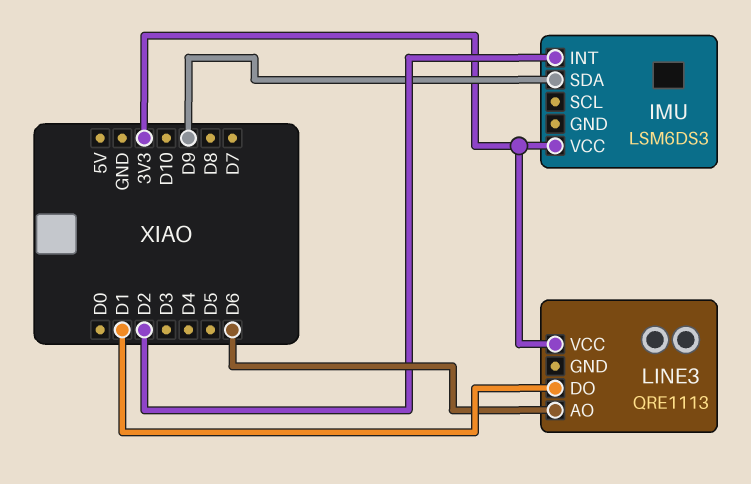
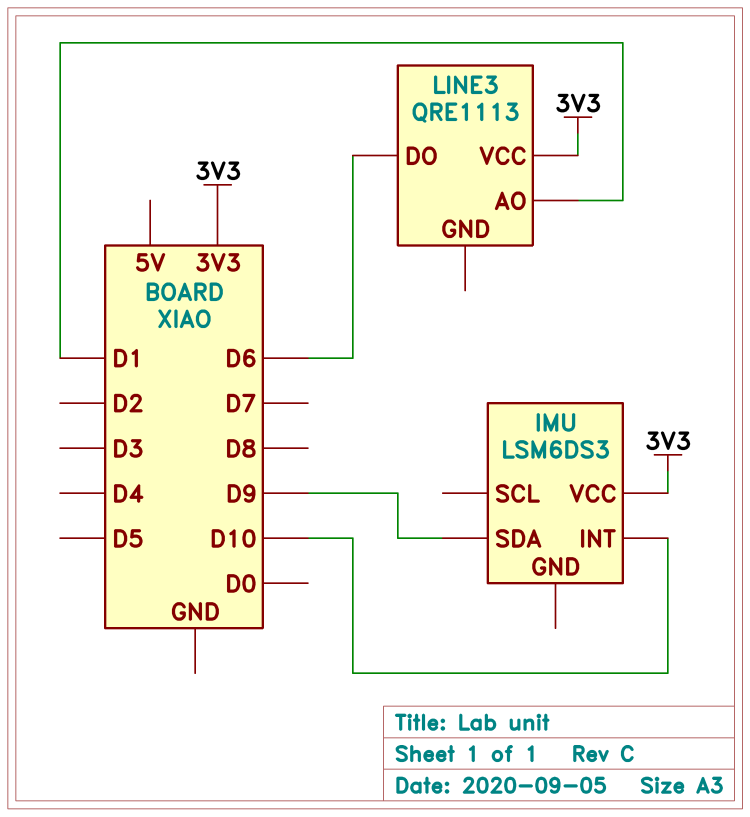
IMU pin INT: D2 -> D10
LINE3 pin AO: D6 -> D1
LINE3 pin DO: D1 -> D6

